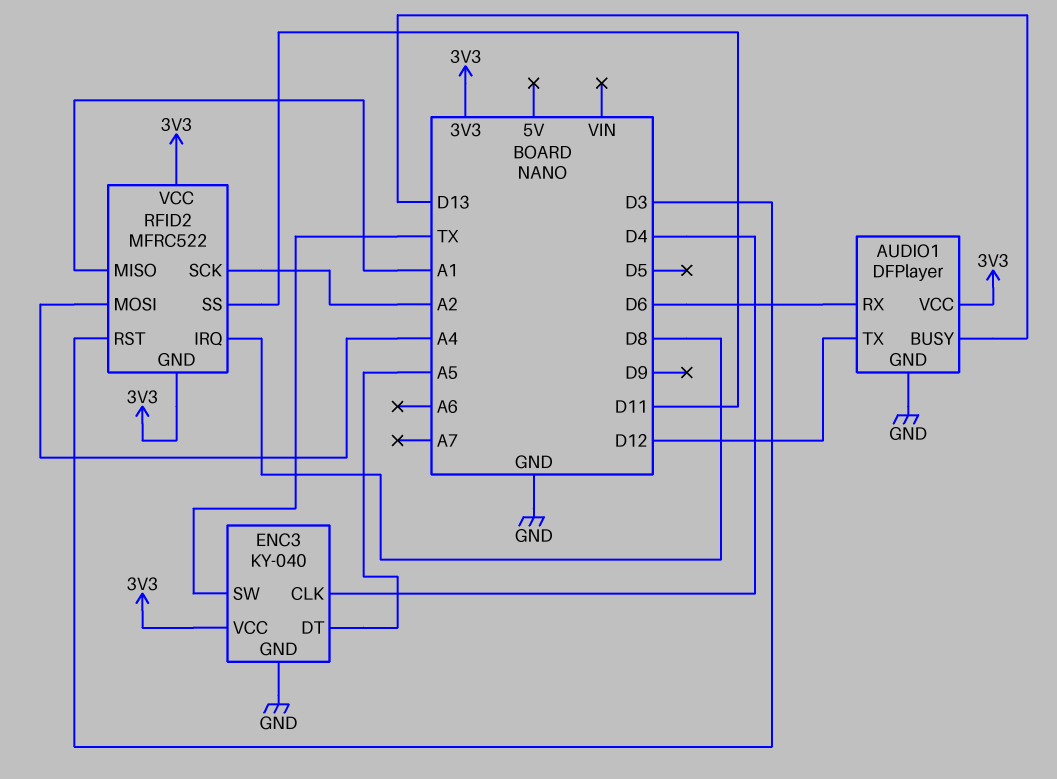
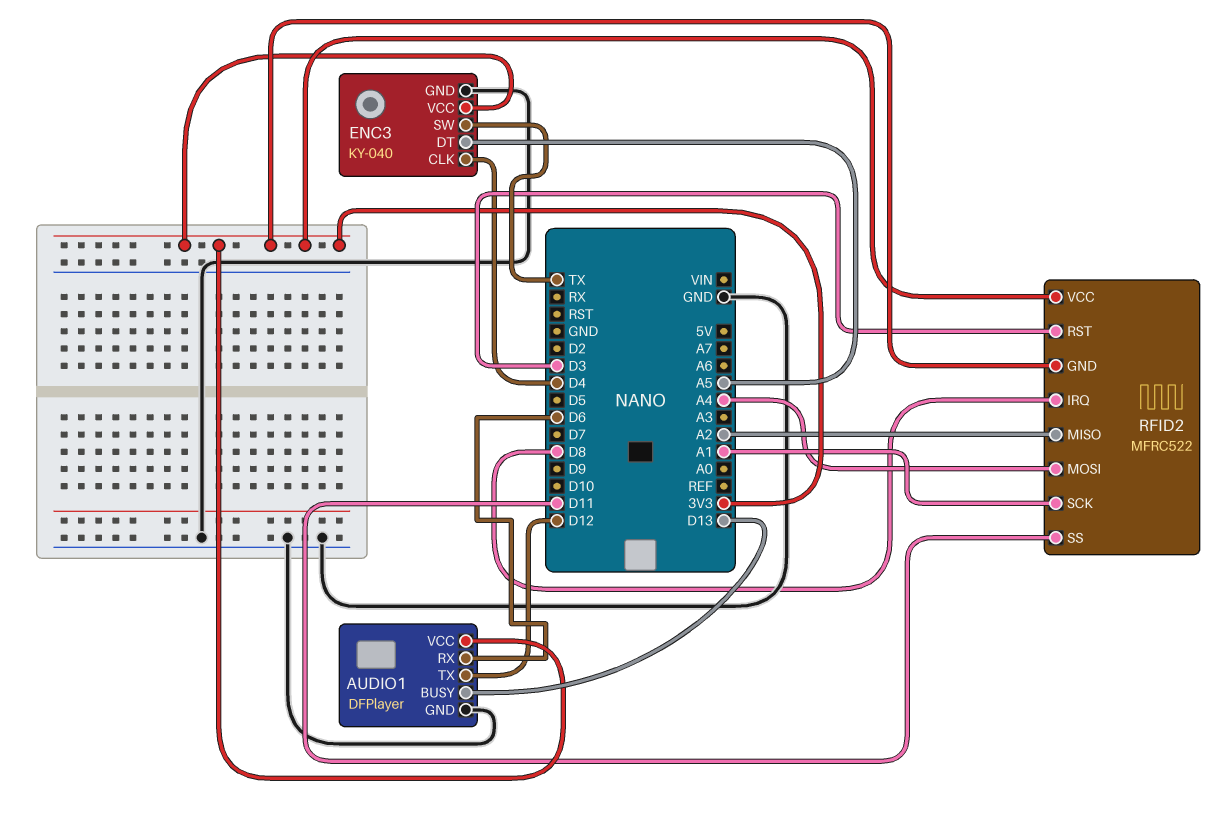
RFID2 pin MISO: A1 -> A2
RFID2 pin SCK: A2 -> A1

